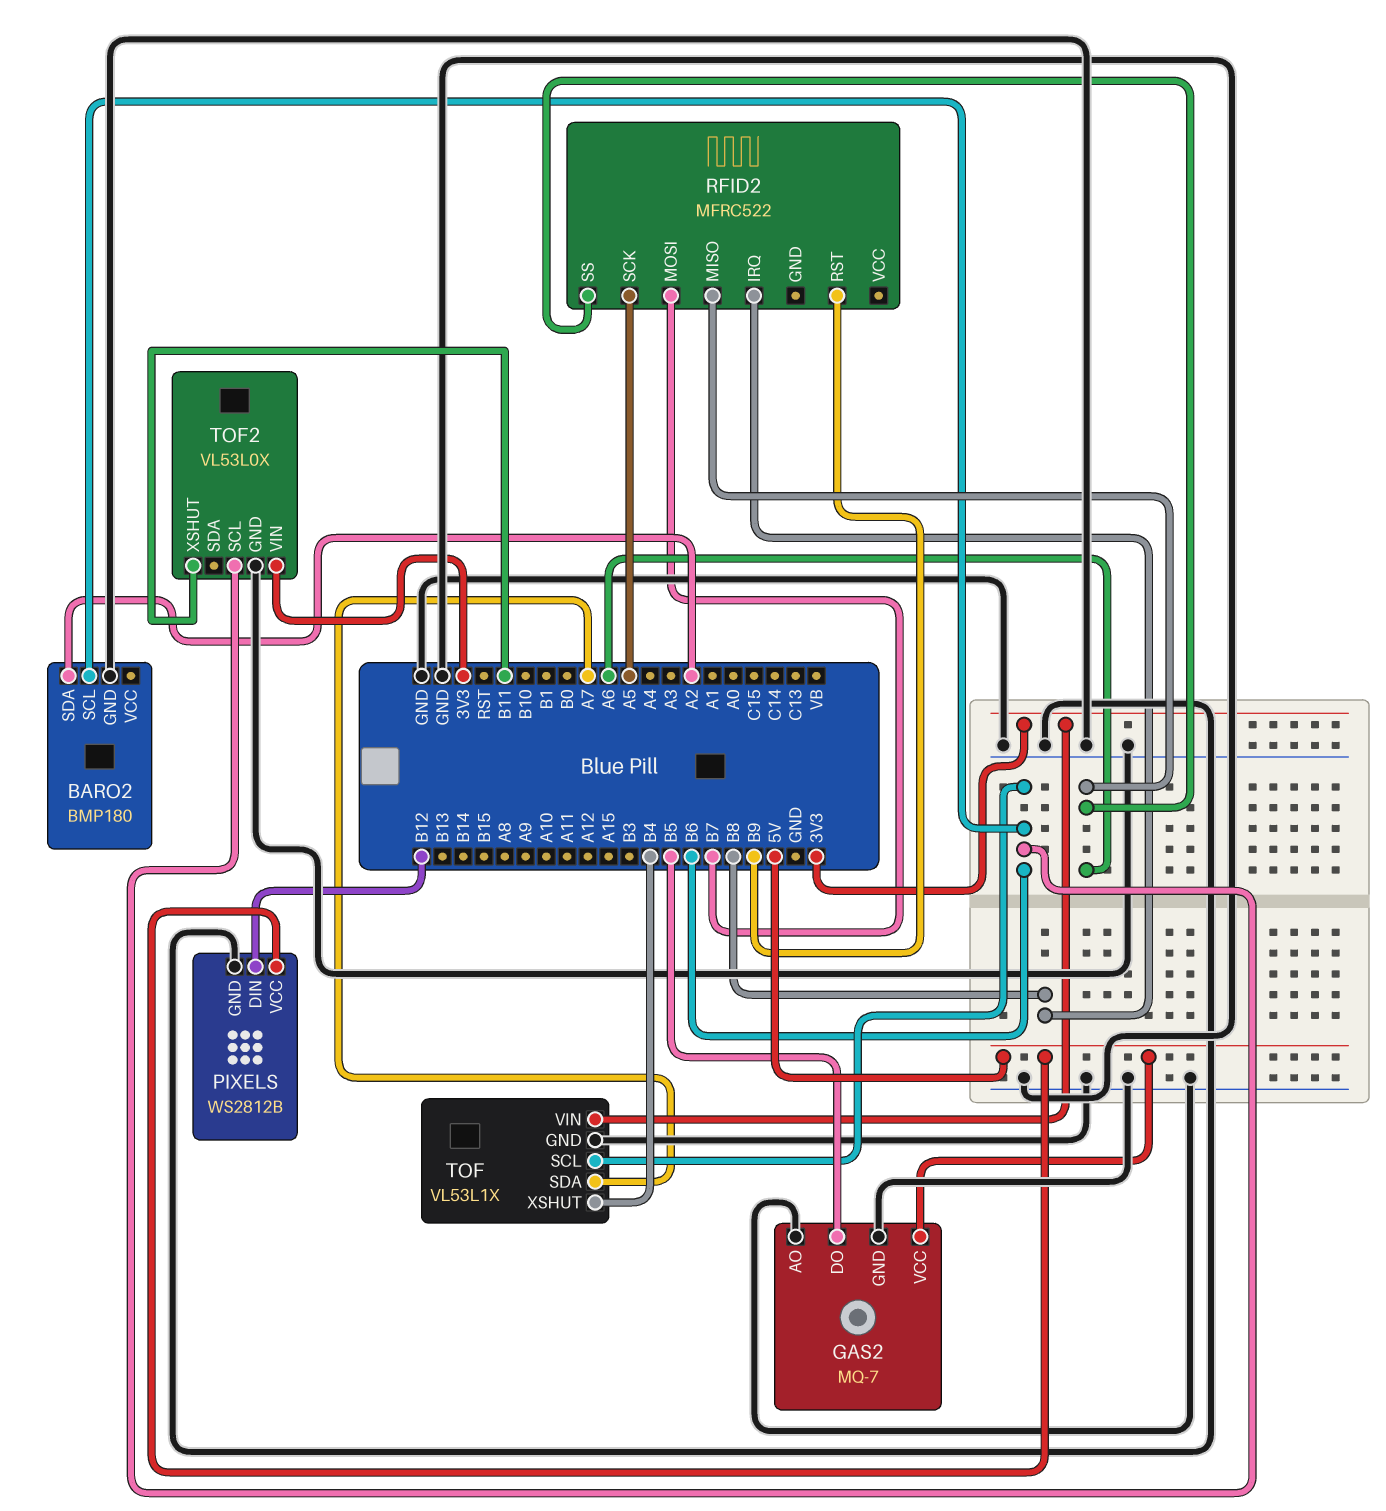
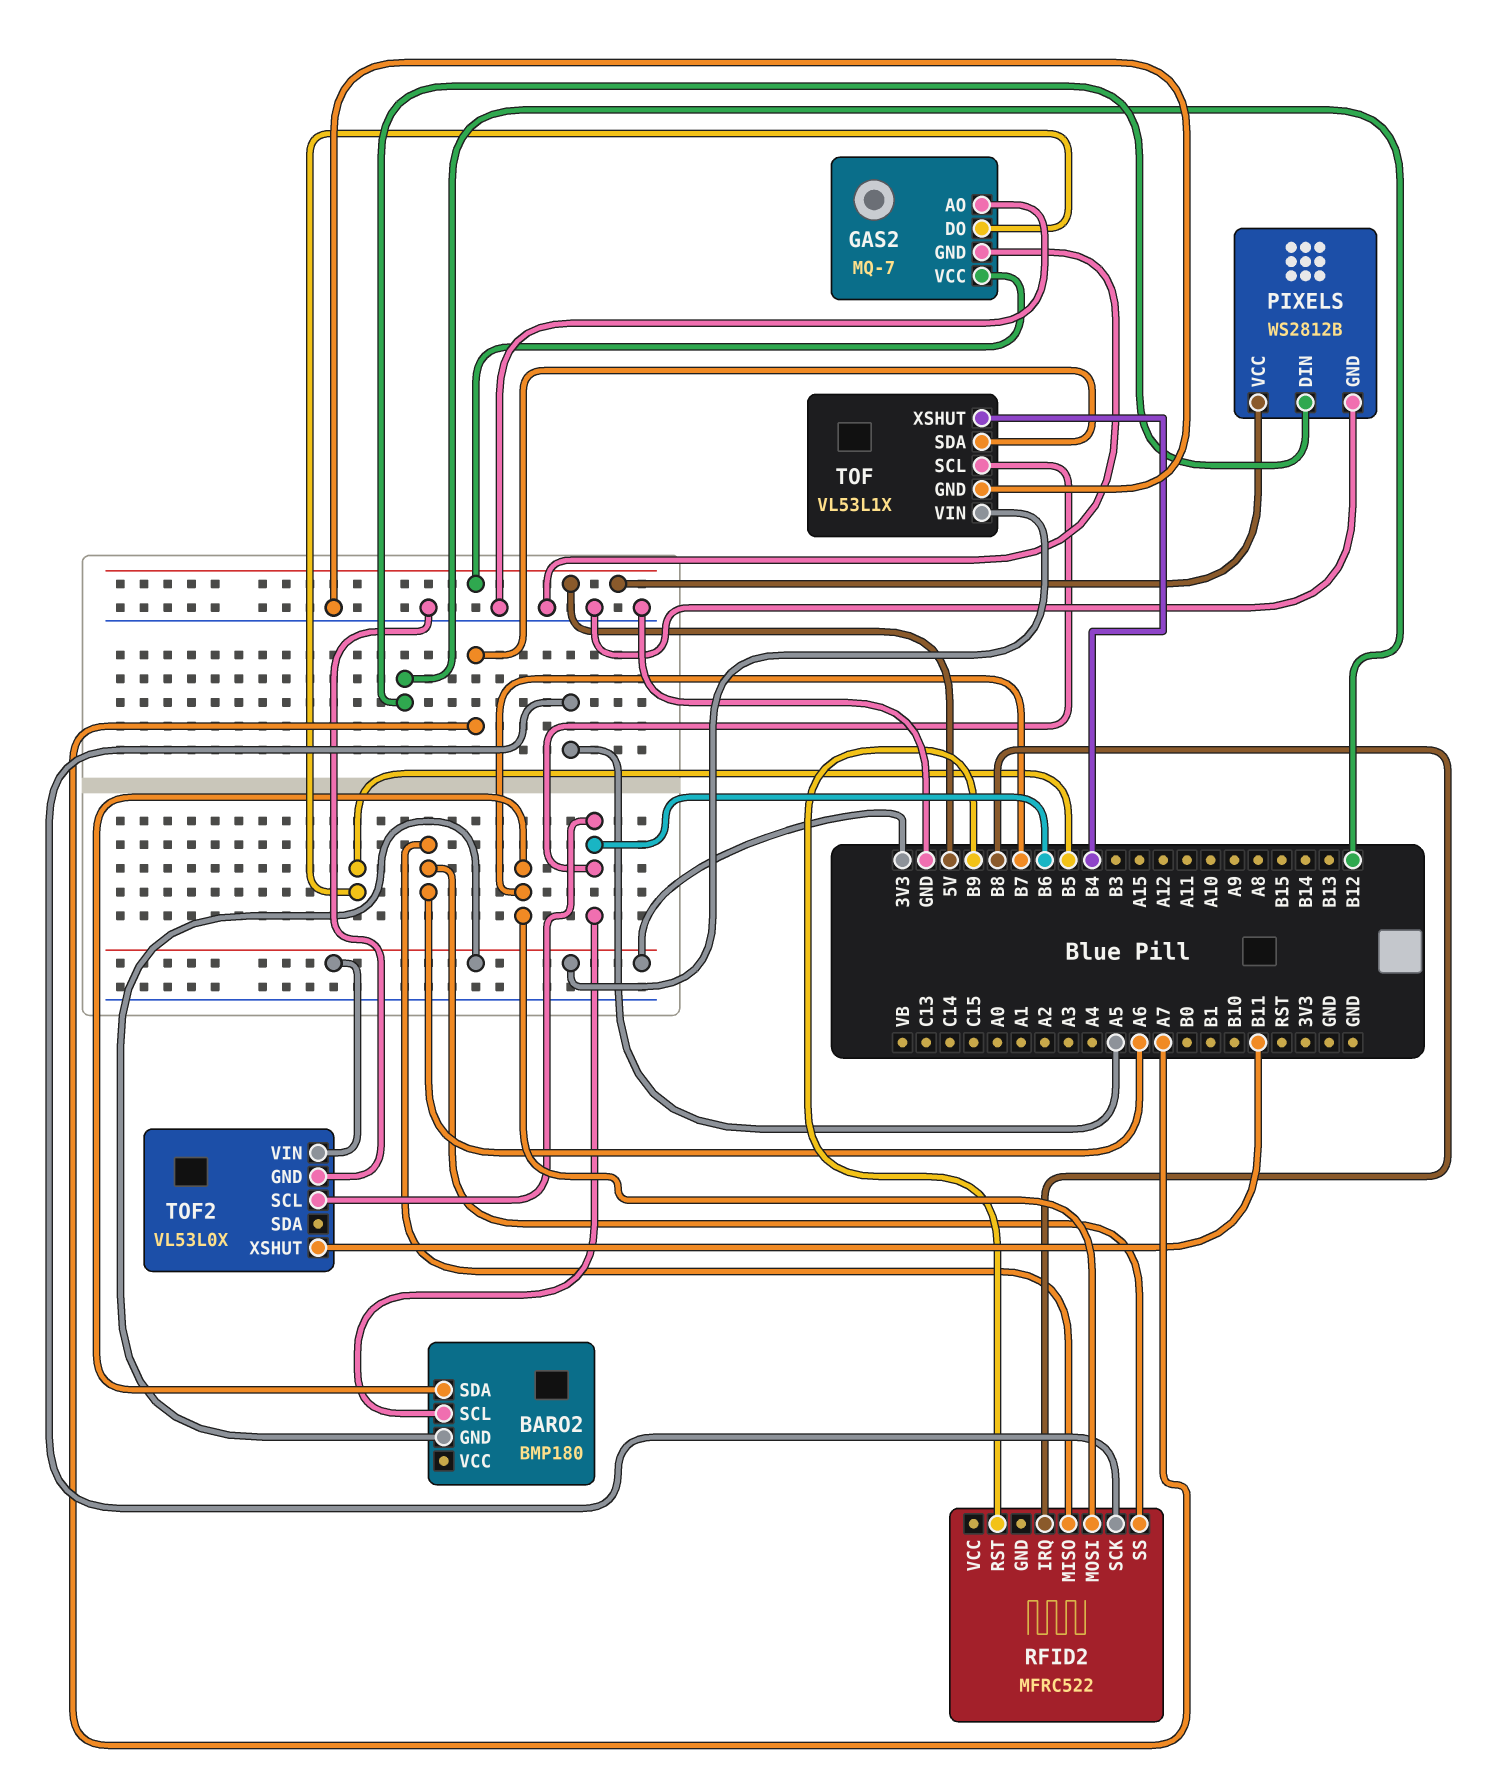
BARO2 pin GND: GND -> 3V3
BARO2 pin SDA: A2 -> B7

